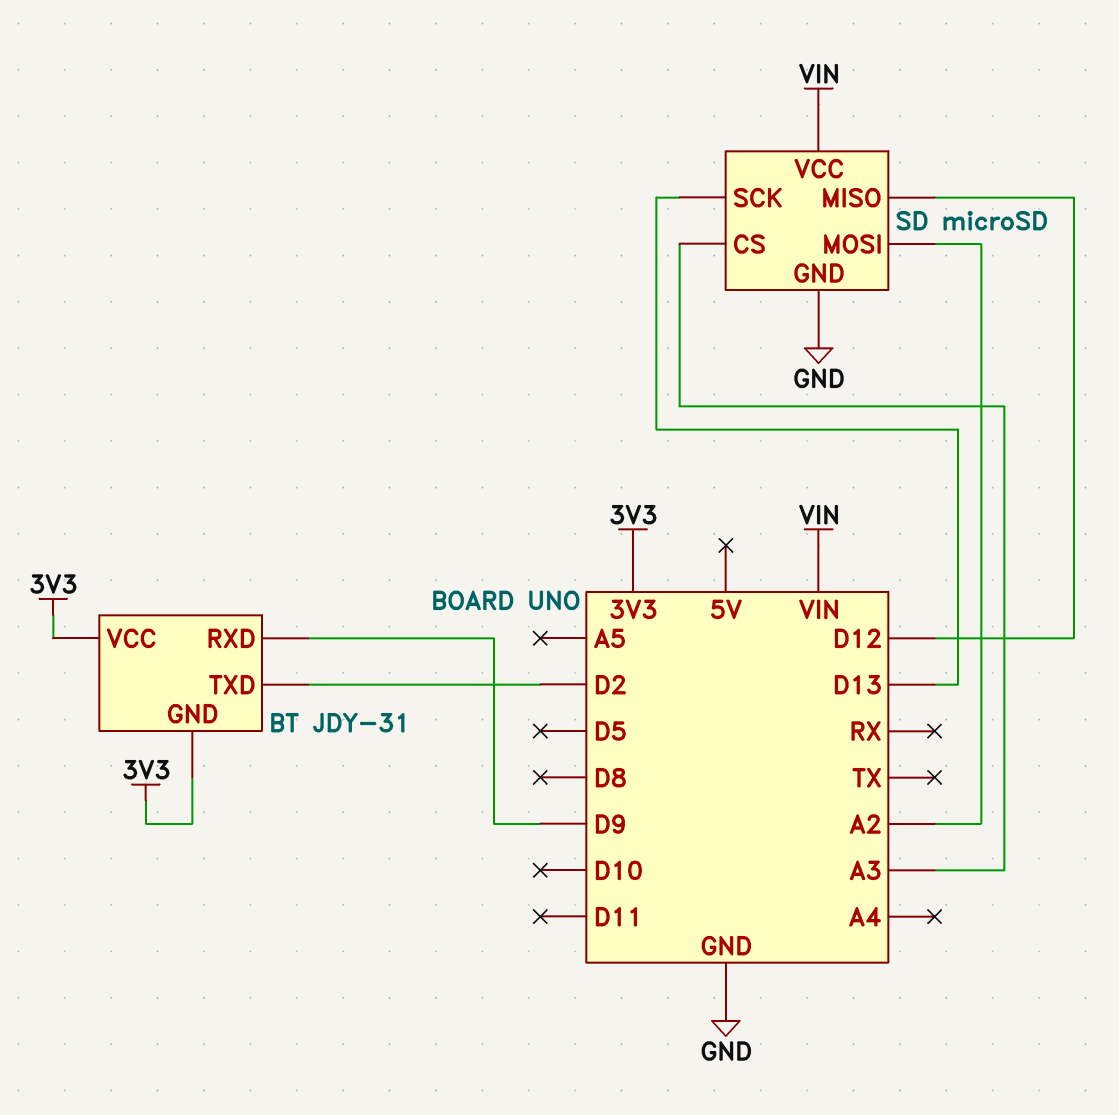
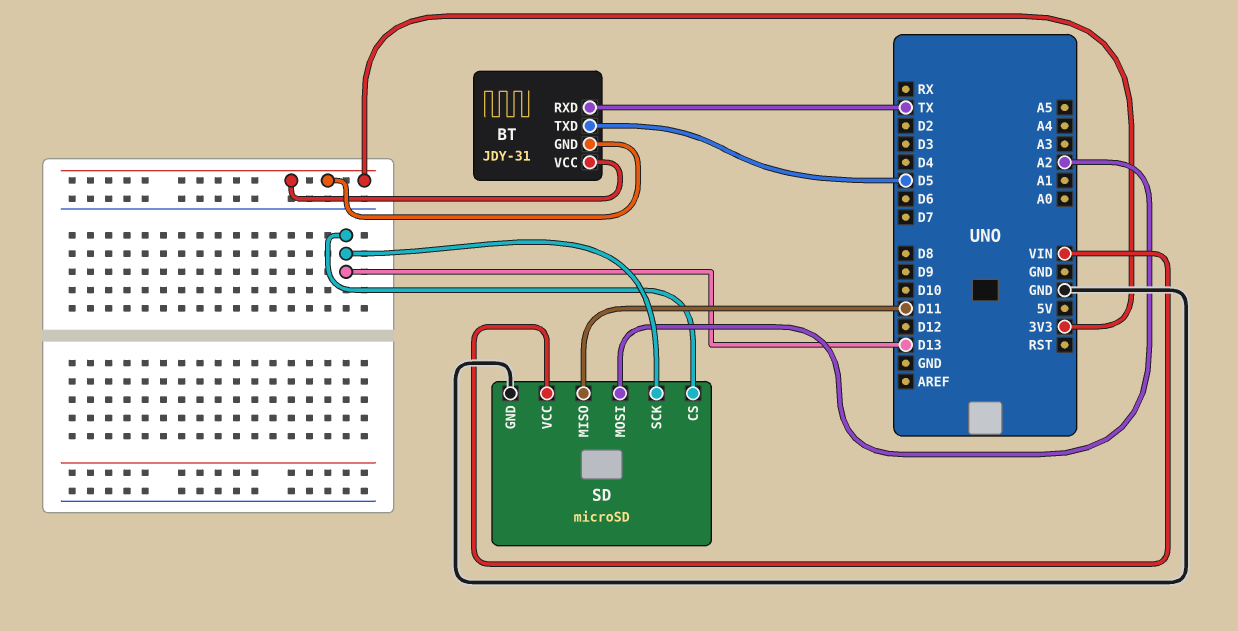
BT pin RXD: D9 -> TX
BT pin TXD: D2 -> D5
SD pin CS: A3 -> D13
SD pin MISO: D12 -> D11

